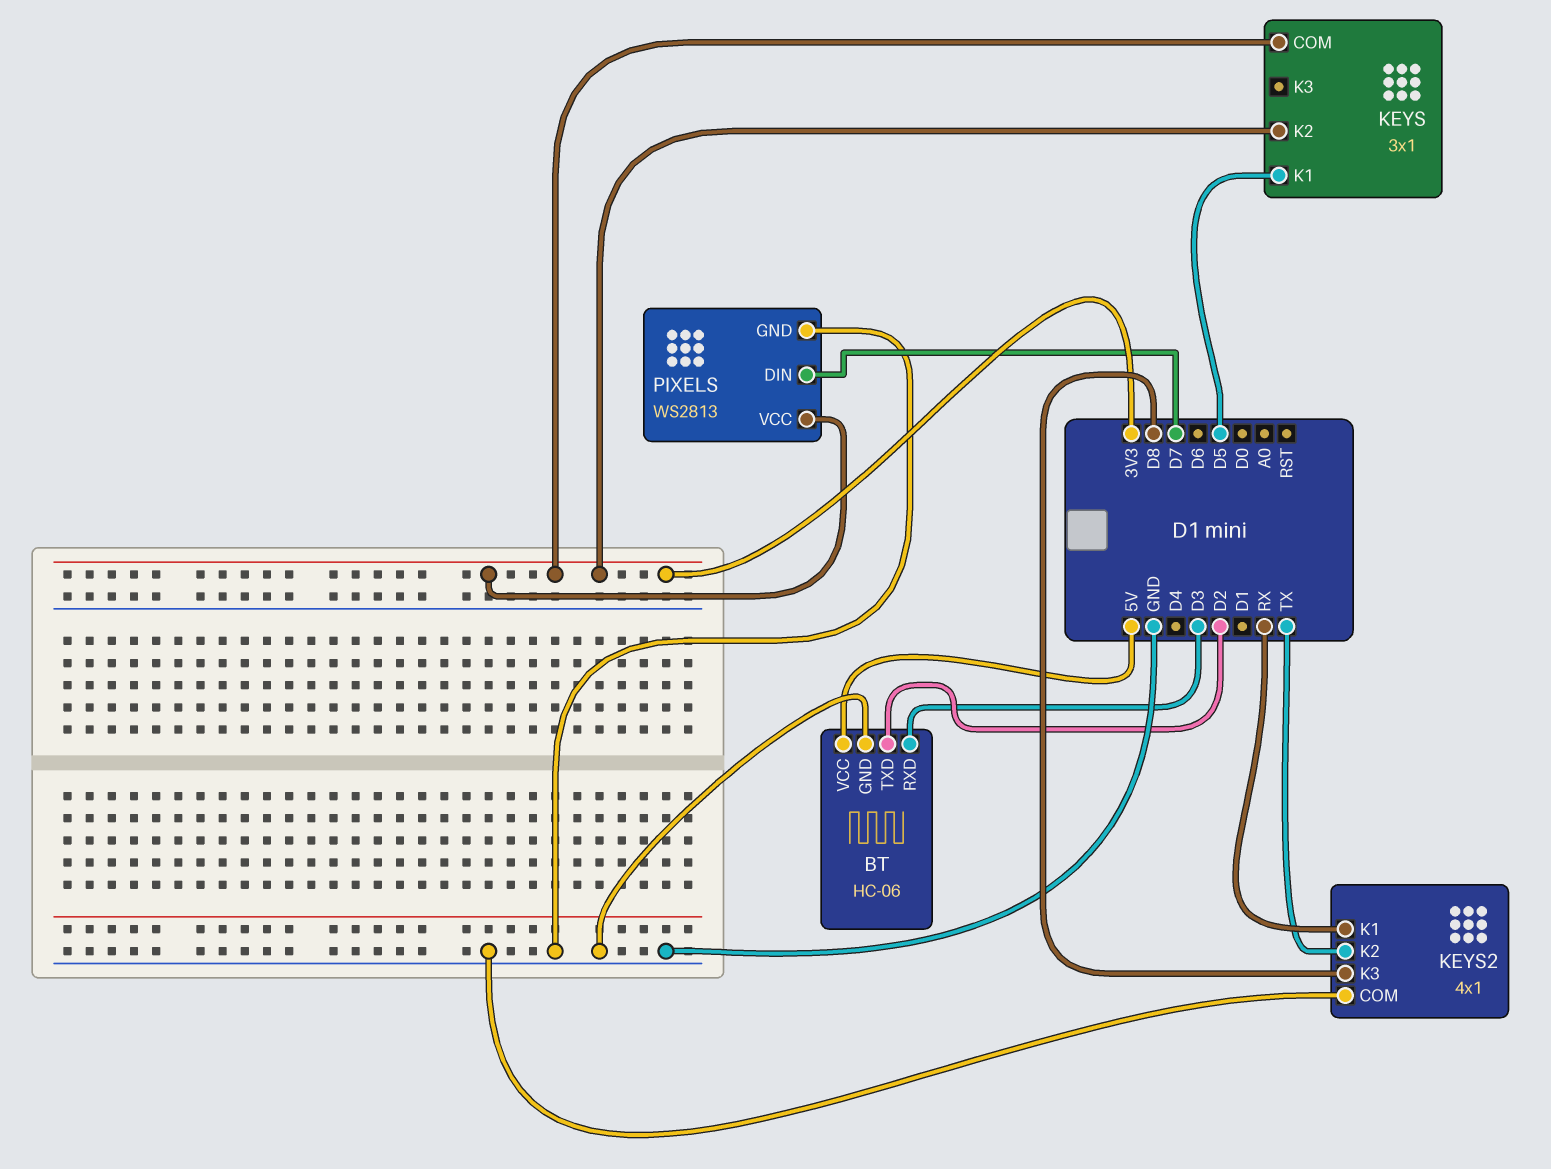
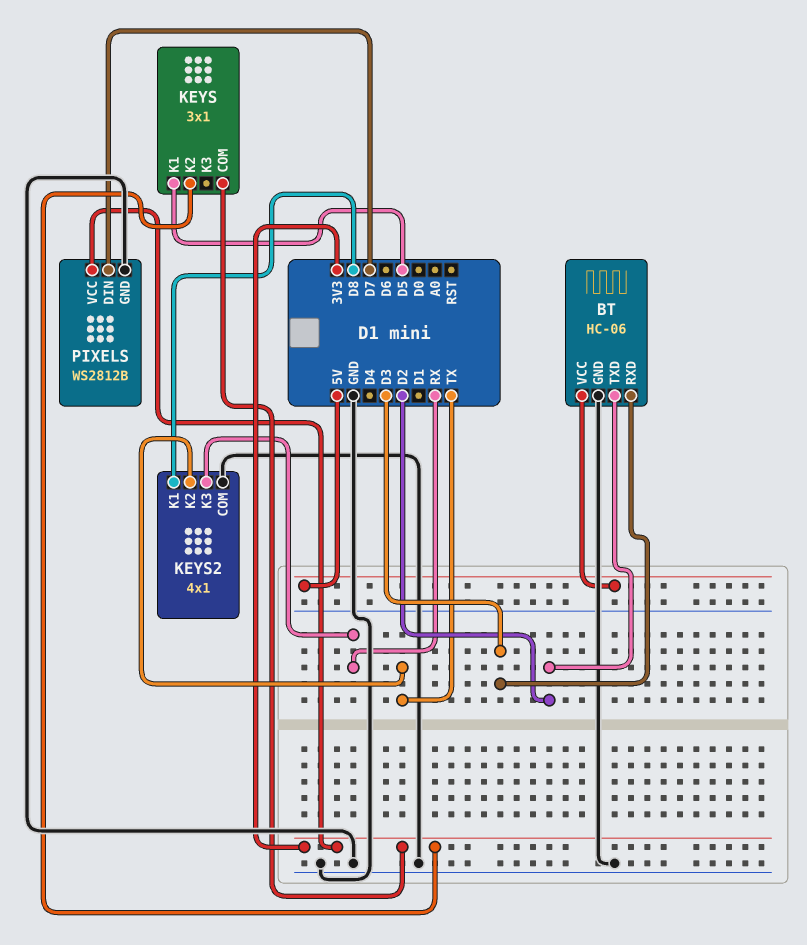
KEYS2 pin K1: RX -> D8
KEYS2 pin K3: D8 -> RX
PIXELS: WS2813 -> WS2812B

